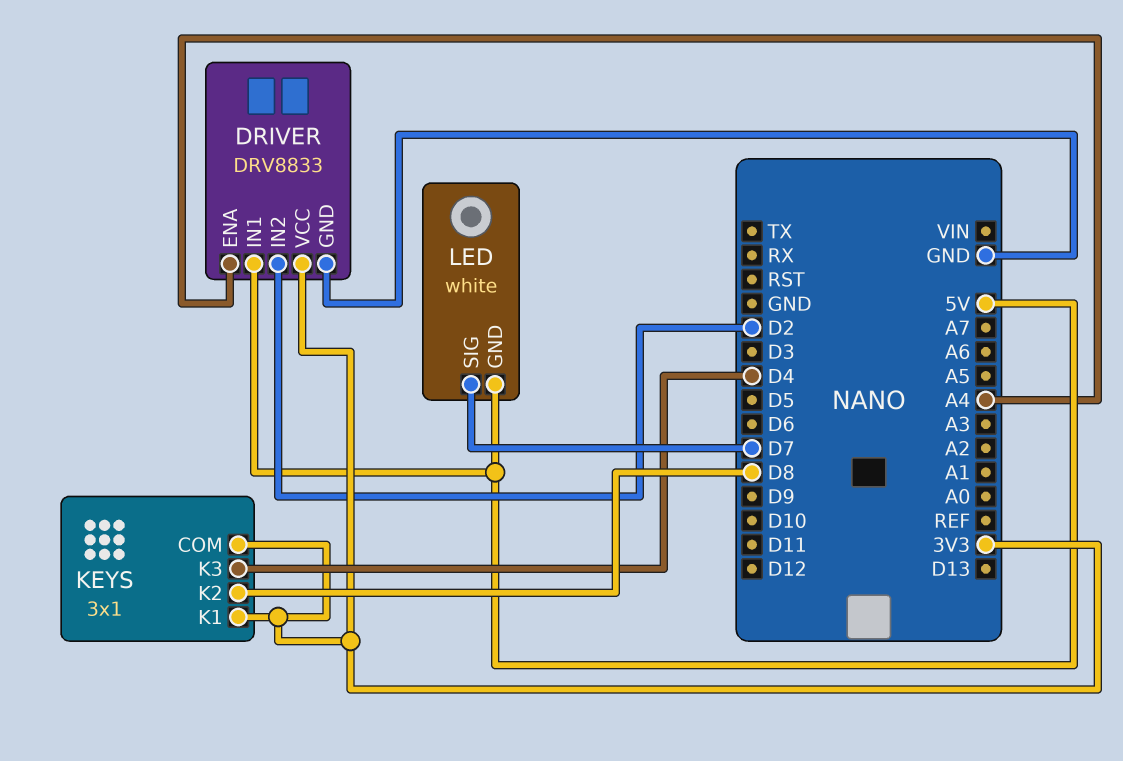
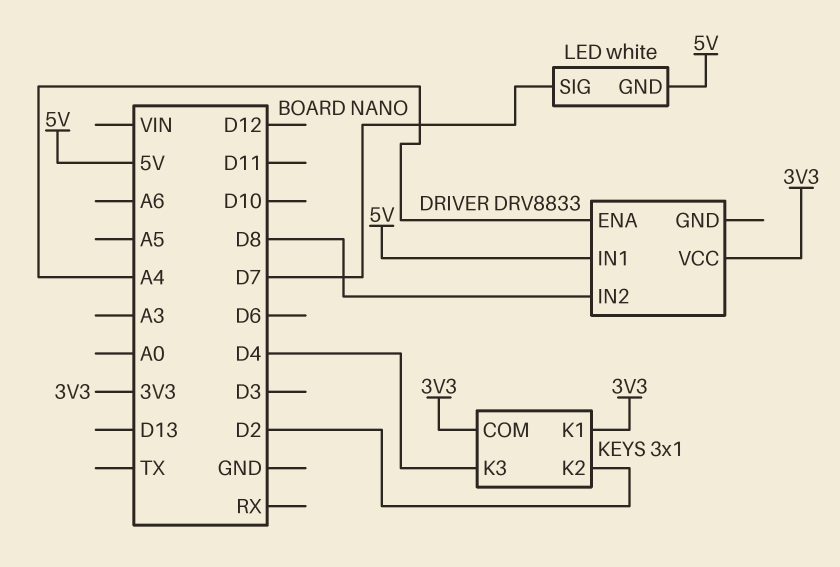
DRIVER pin GND: GND -> none
DRIVER pin IN2: D2 -> D8
KEYS pin K2: D8 -> D2

